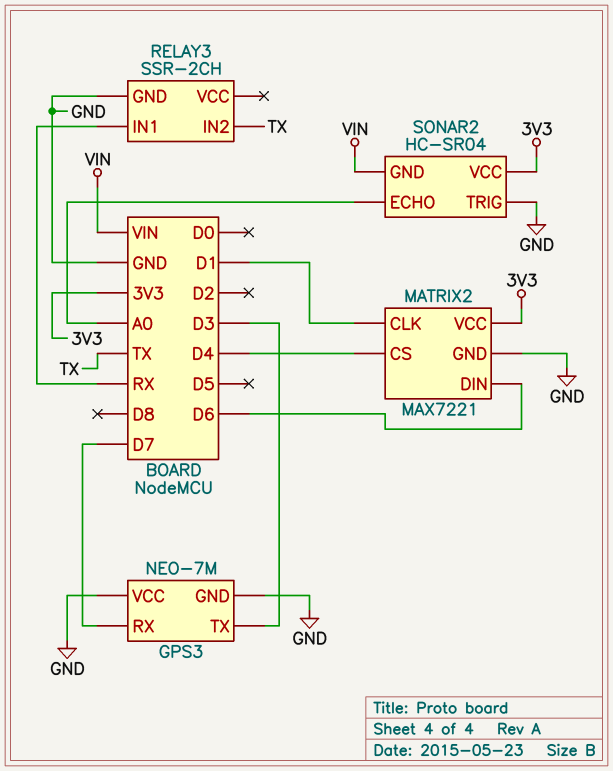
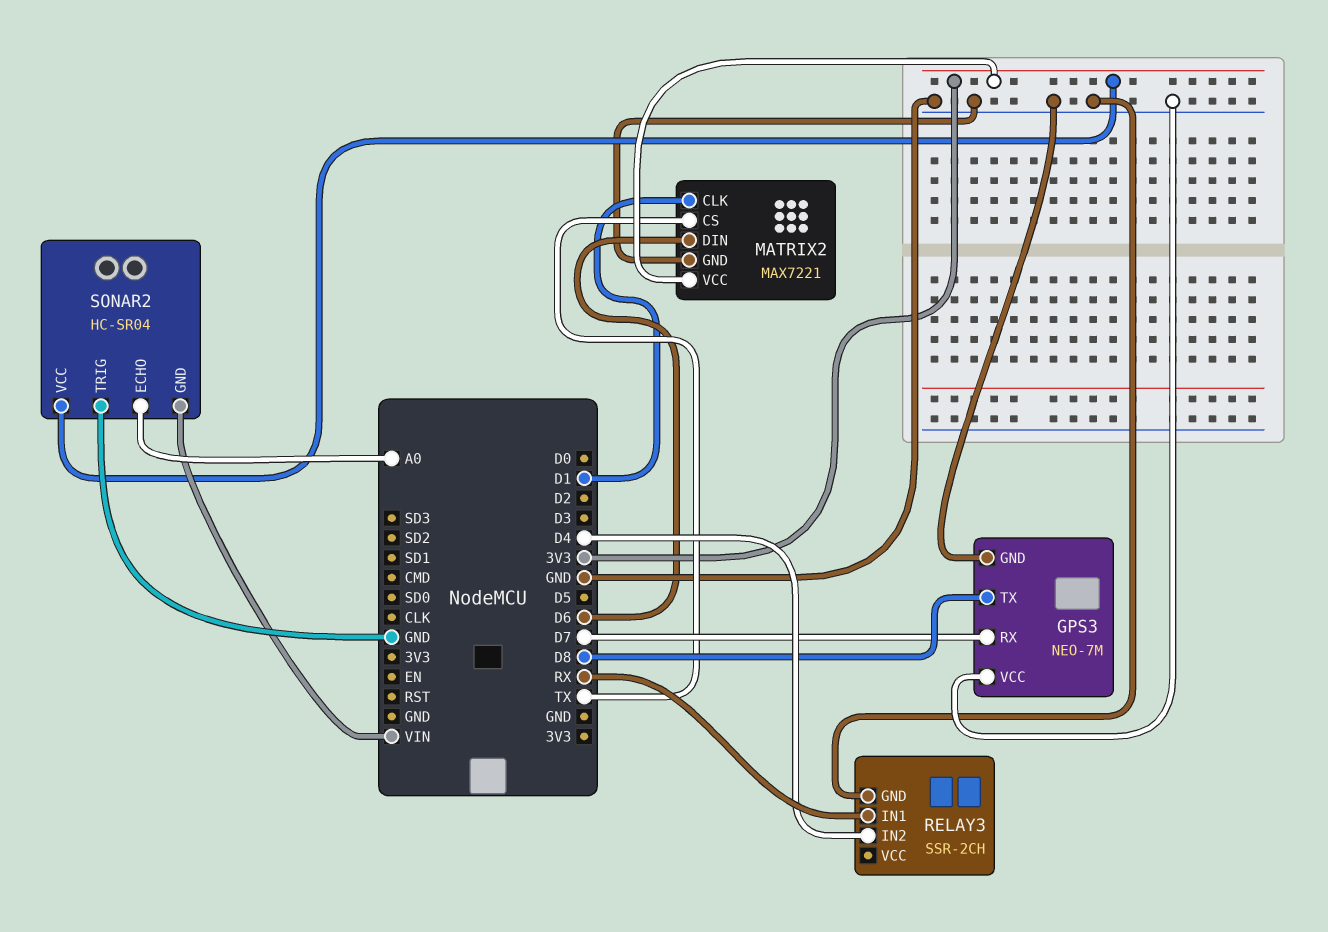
GPS3 pin TX: D3 -> D8
MATRIX2 pin CS: D4 -> TX
RELAY3 pin IN2: TX -> D4

